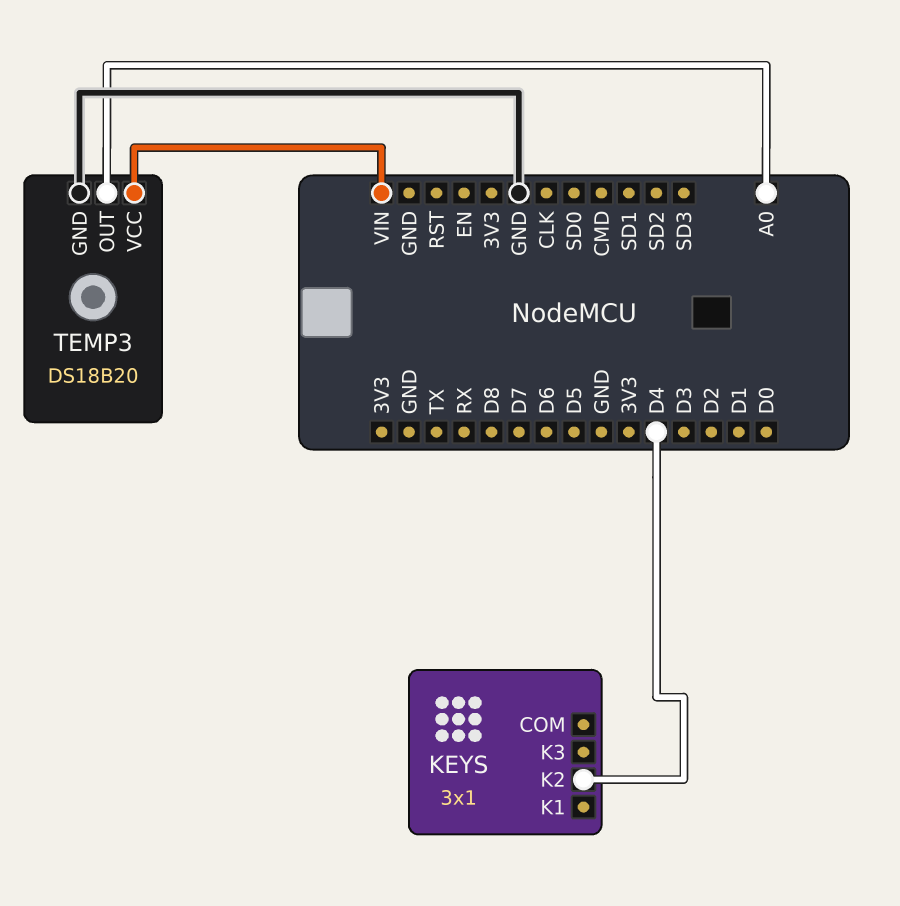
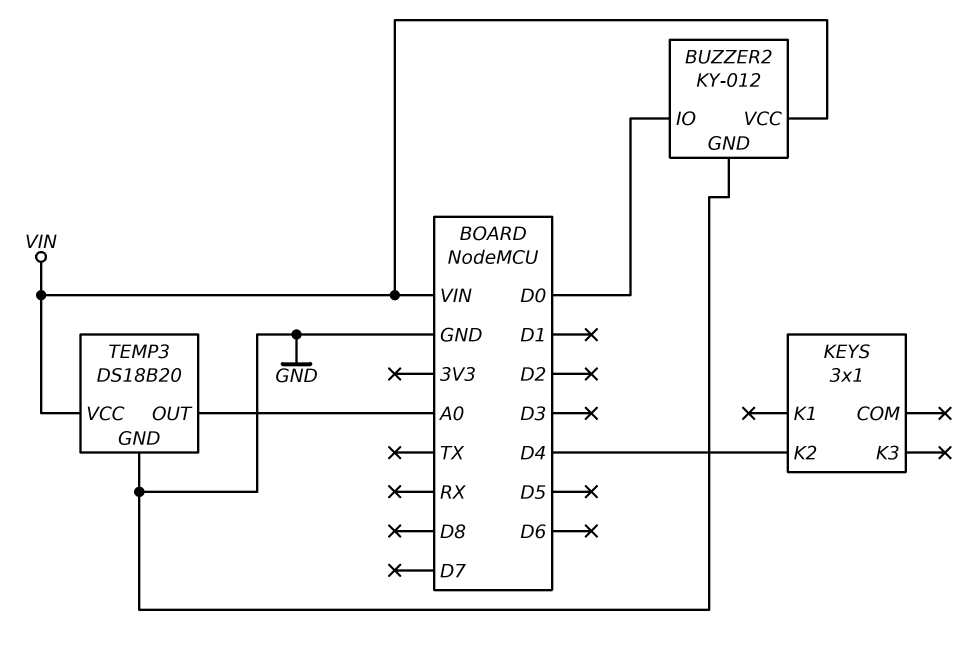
BUZZER2: none -> KY-012
BUZZER2 pin GND: none -> GND
BUZZER2 pin IO: none -> D0
BUZZER2 pin VCC: none -> VIN

